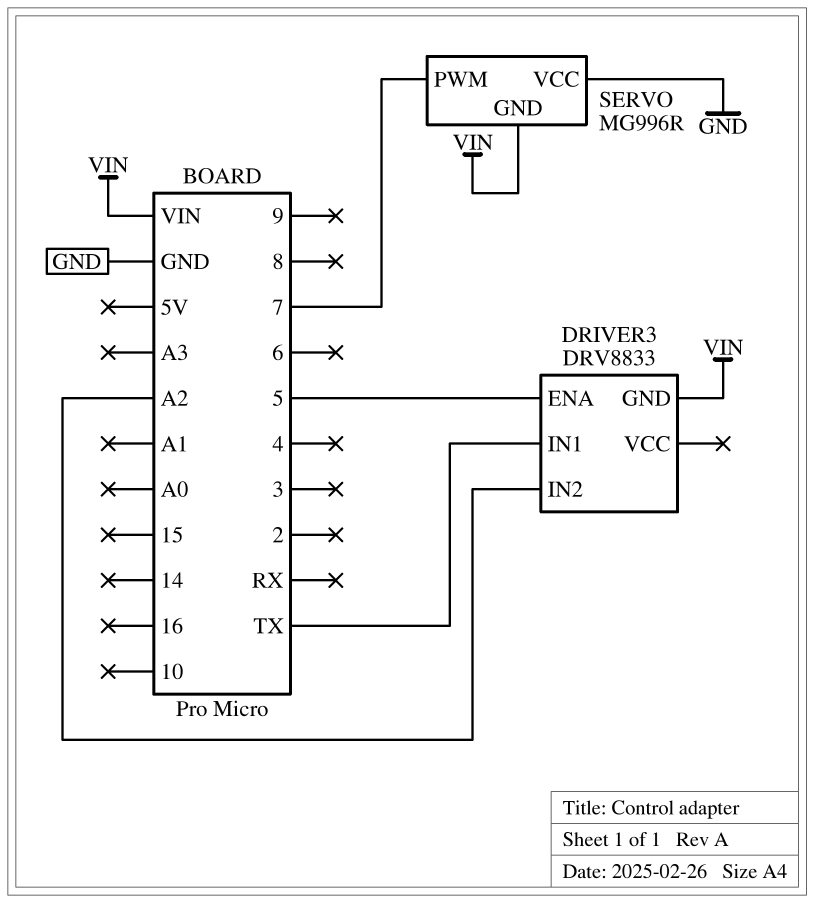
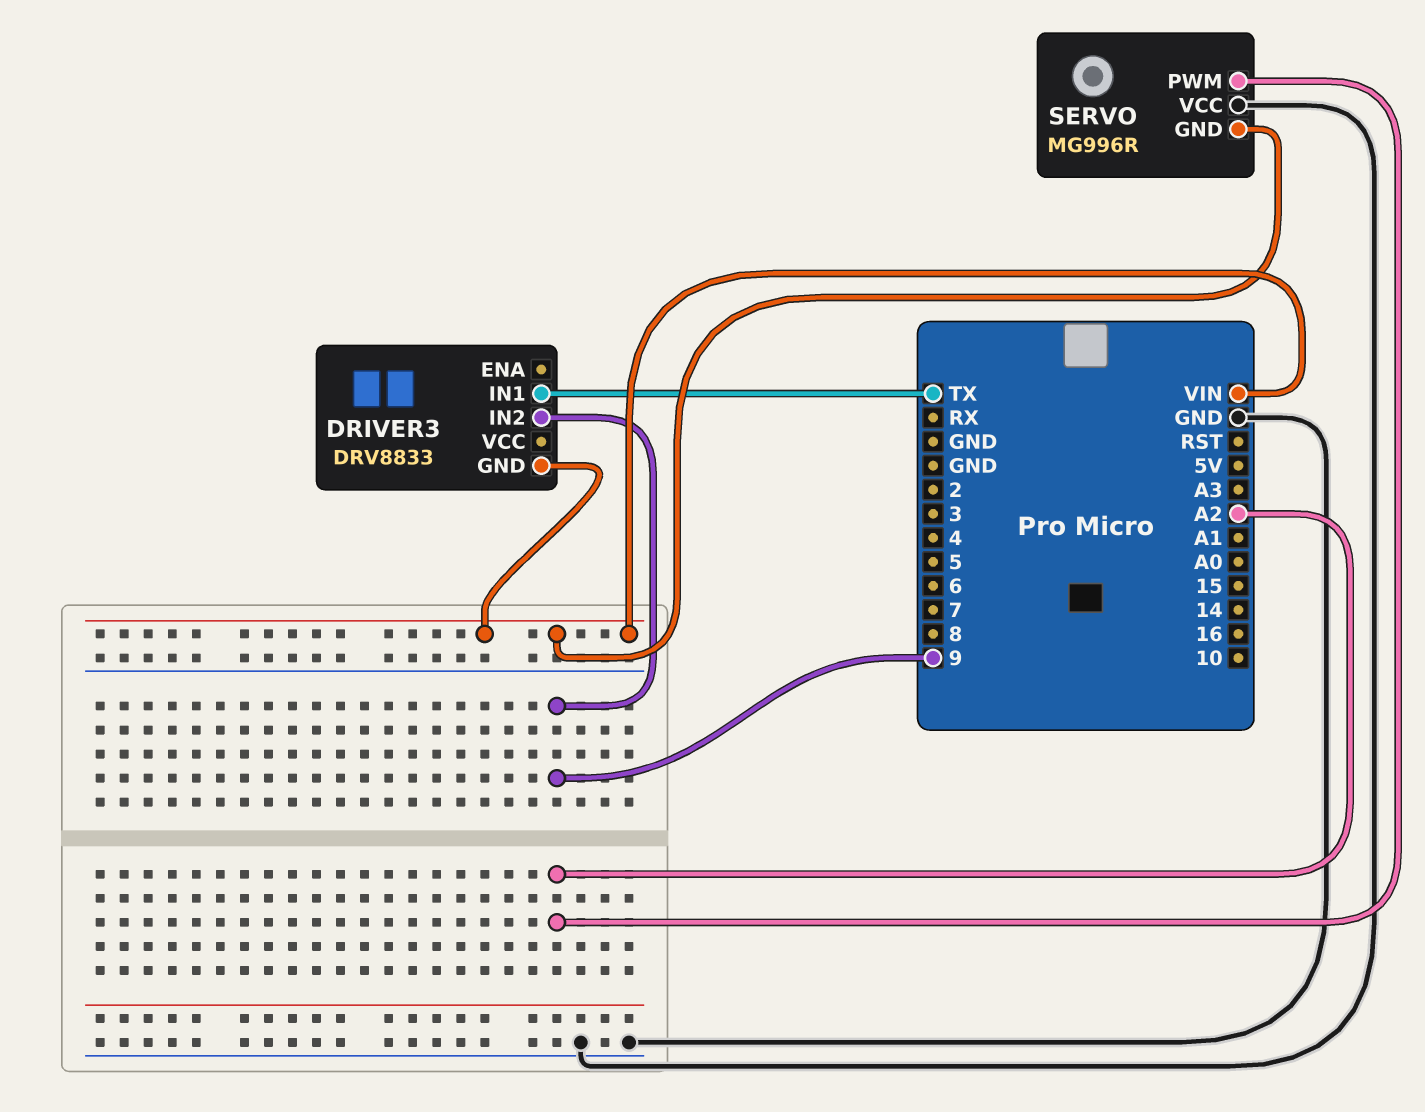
DRIVER3 pin ENA: 5 -> none
DRIVER3 pin IN2: A2 -> 9
SERVO pin PWM: 7 -> A2

